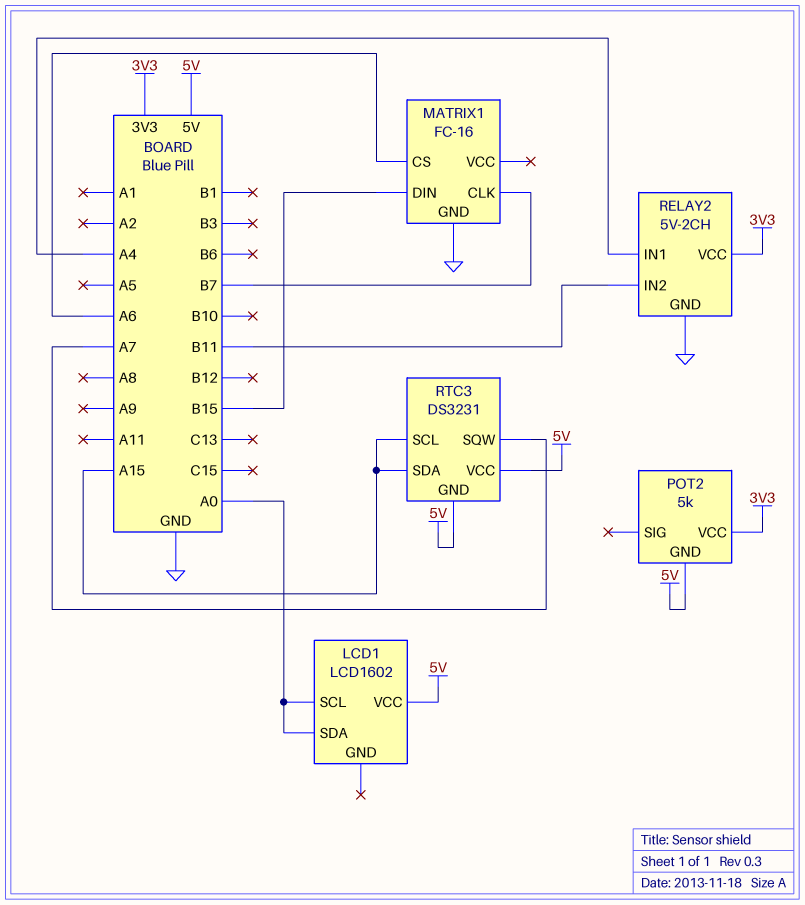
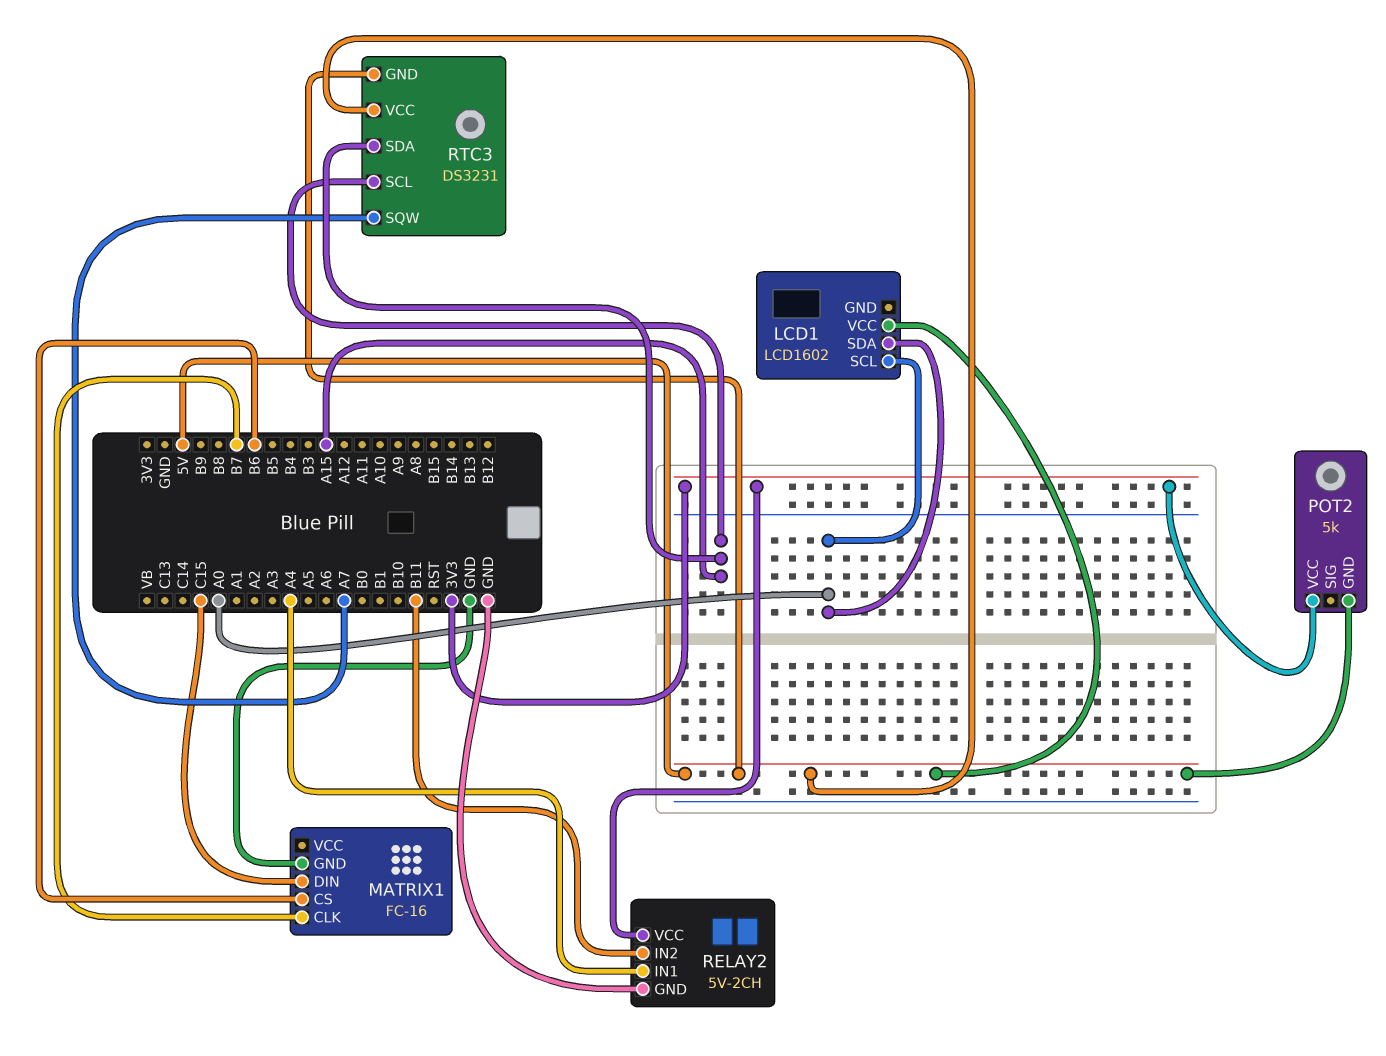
MATRIX1 pin CS: A6 -> B6
MATRIX1 pin DIN: B15 -> C15

